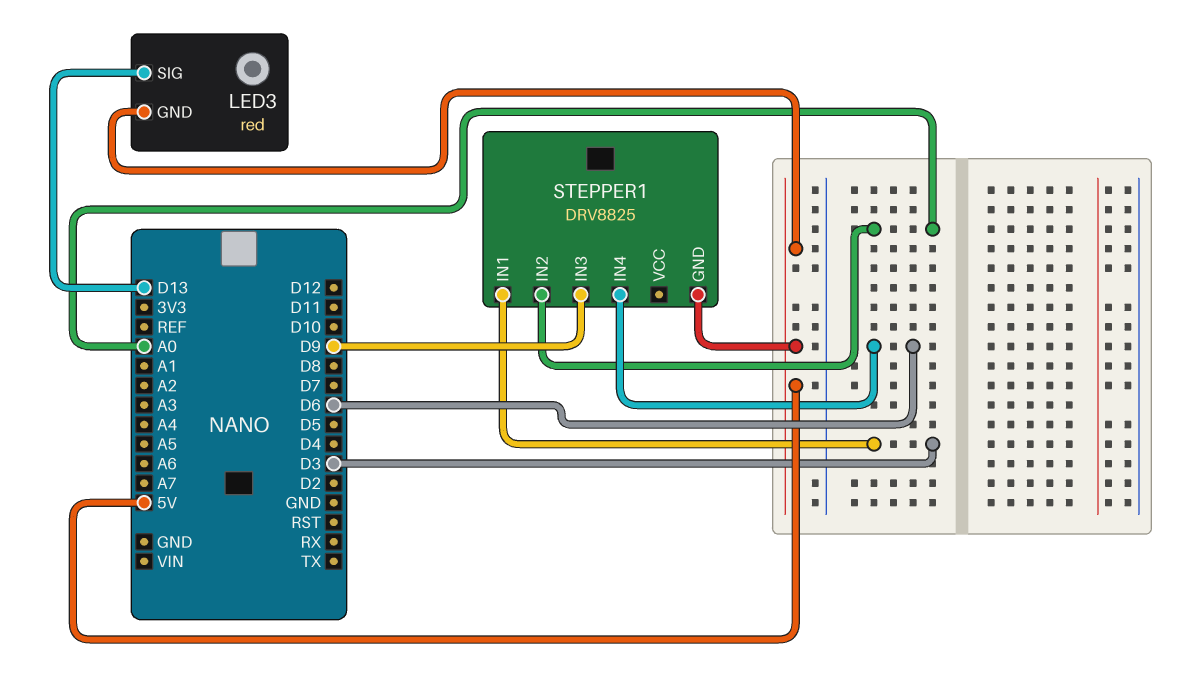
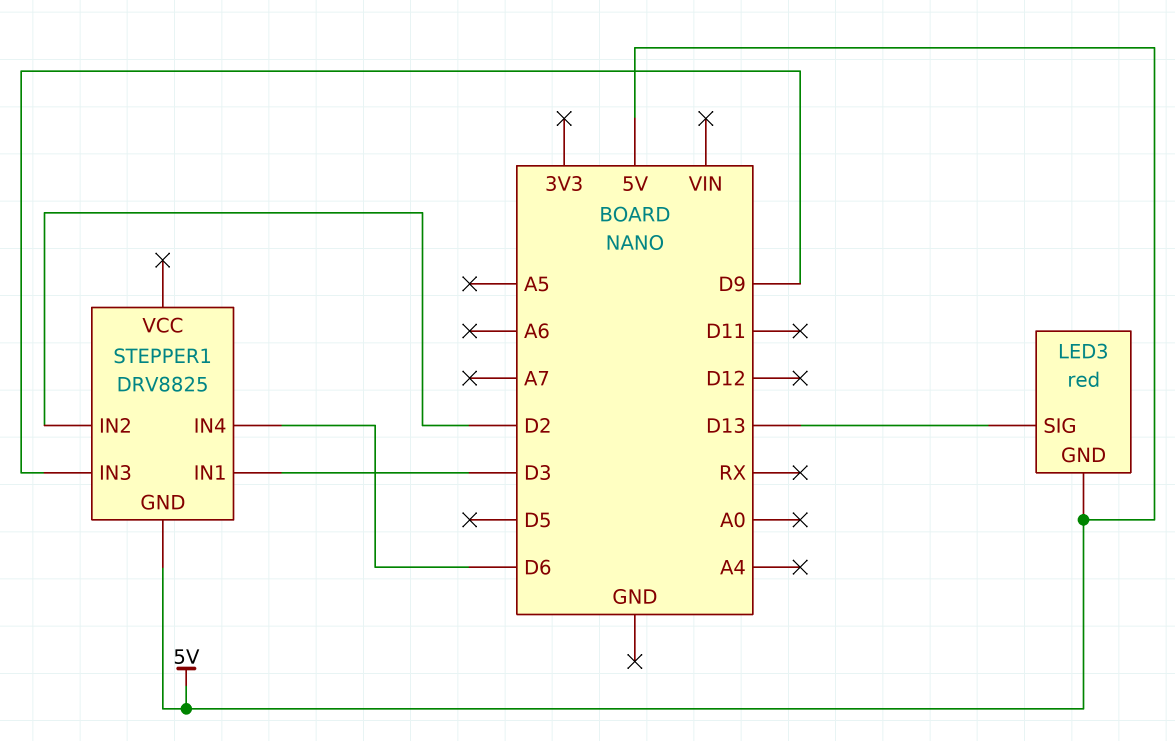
STEPPER1 pin IN2: A0 -> D2

